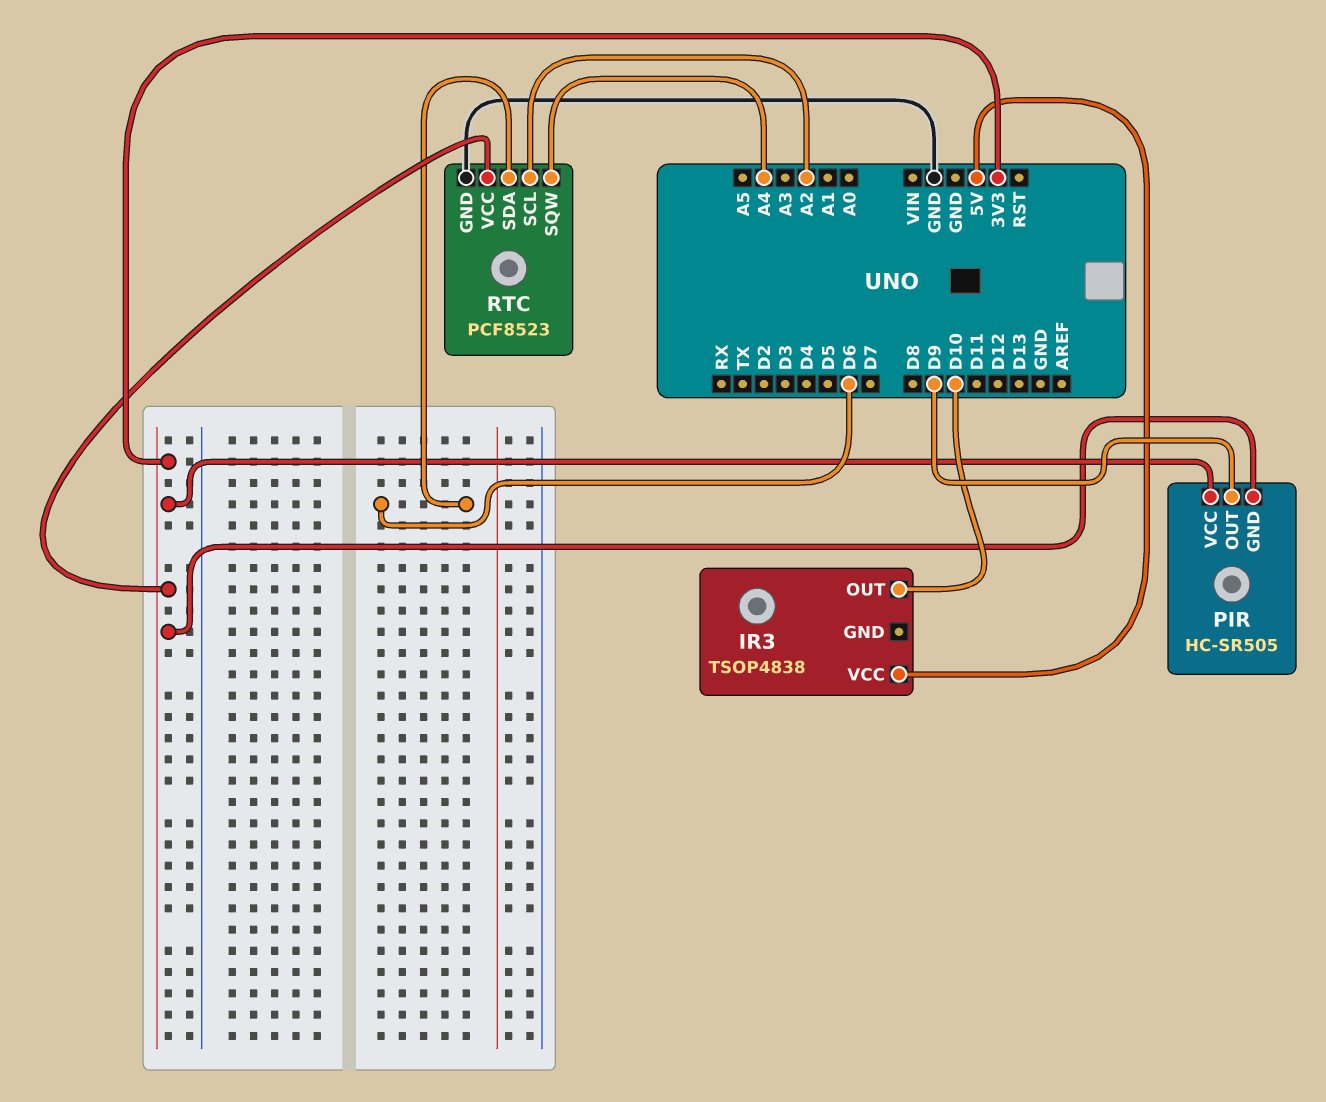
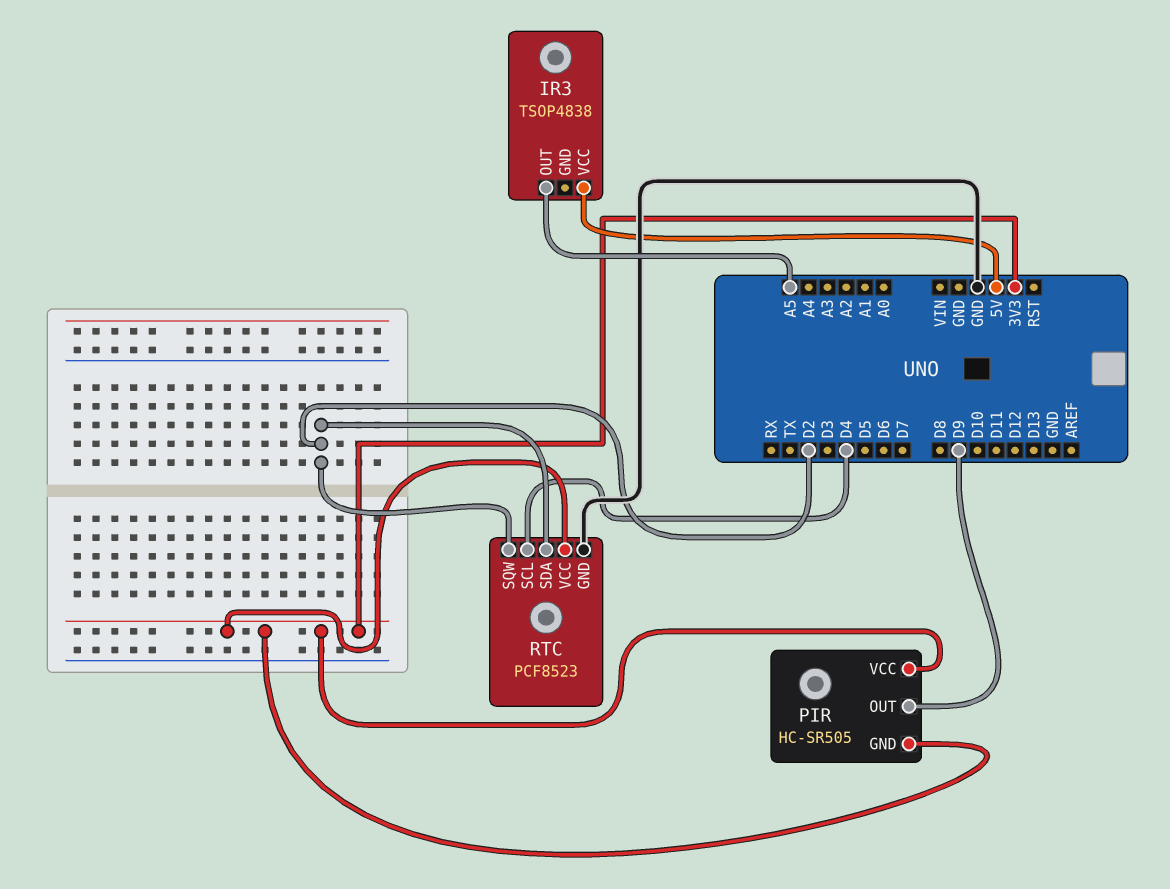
IR3 pin OUT: D10 -> A5
RTC pin SCL: A2 -> D4
RTC pin SDA: D6 -> D2
RTC pin SQW: A4 -> D2

